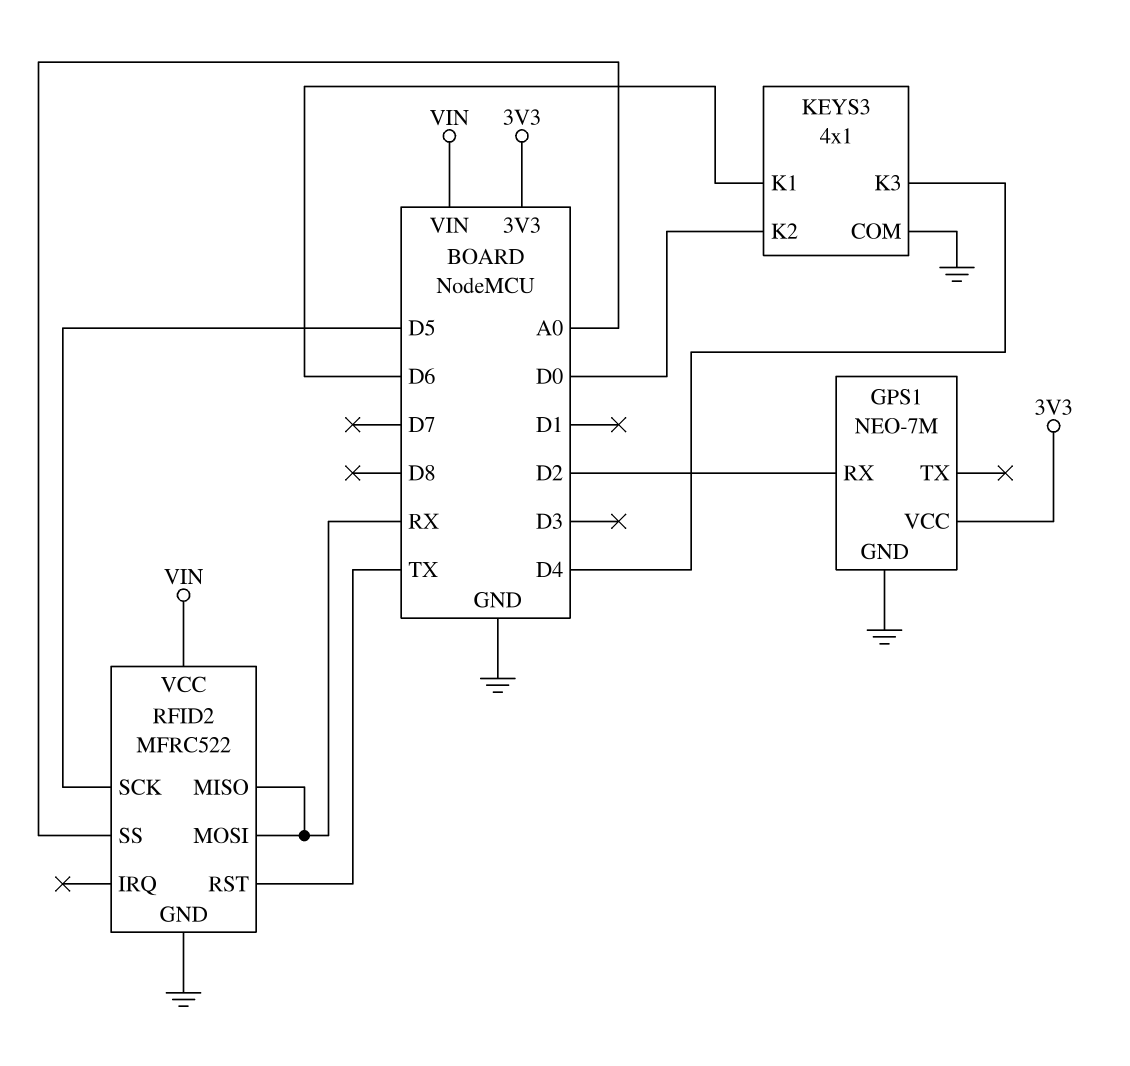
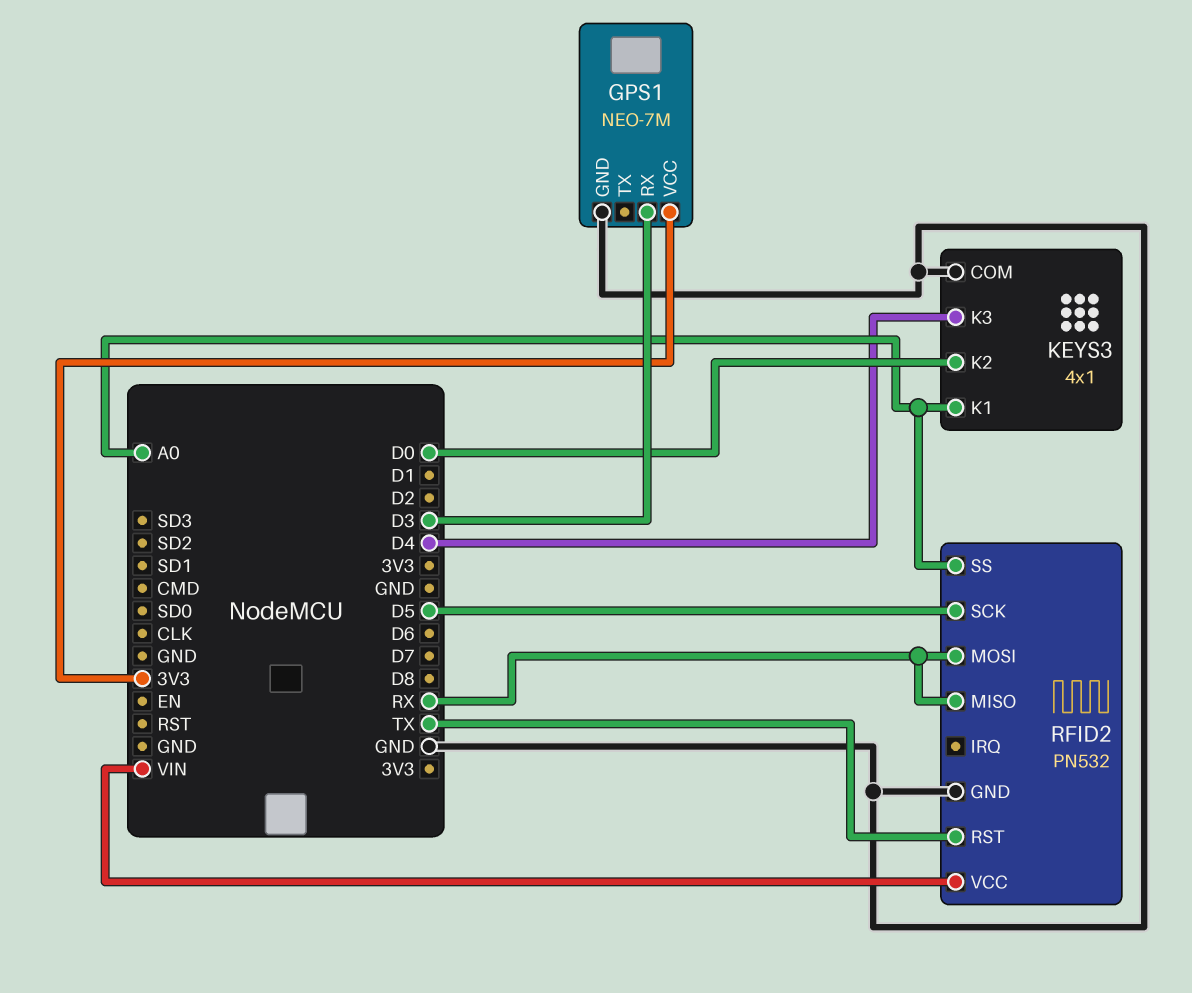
GPS1 pin RX: D2 -> D3
KEYS3 pin K1: D6 -> A0
RFID2: MFRC522 -> PN532

